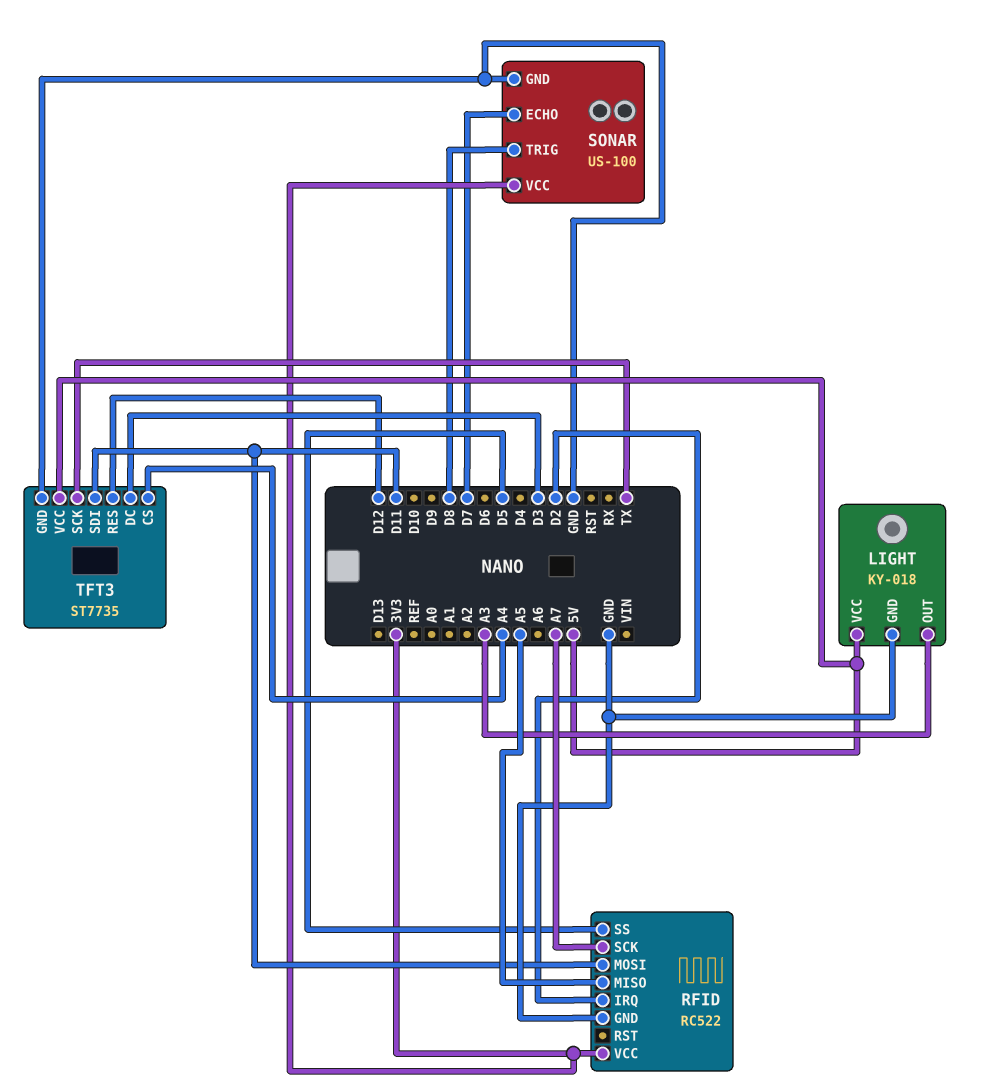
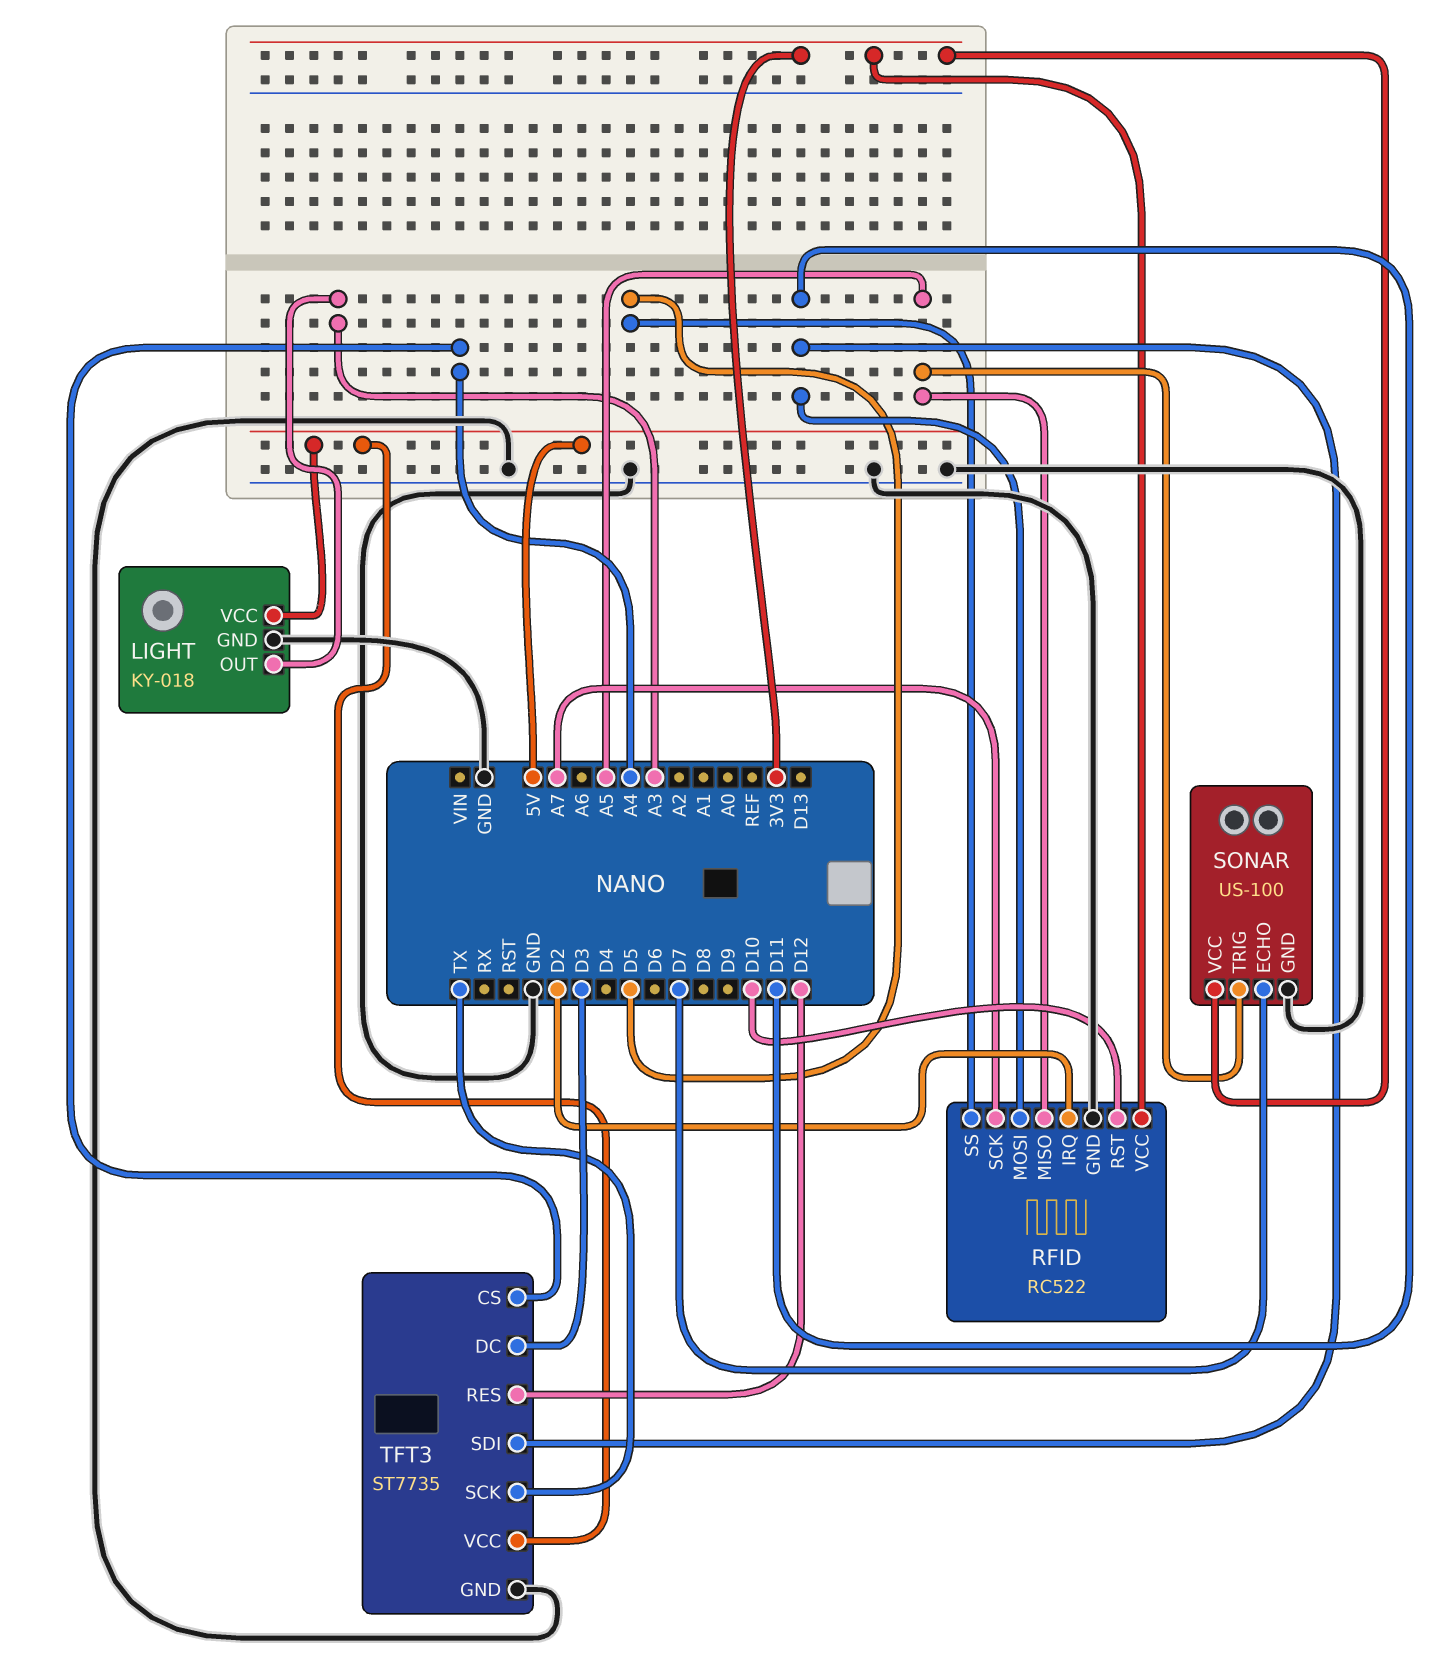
RFID pin RST: none -> D10
SONAR pin TRIG: D8 -> A5

